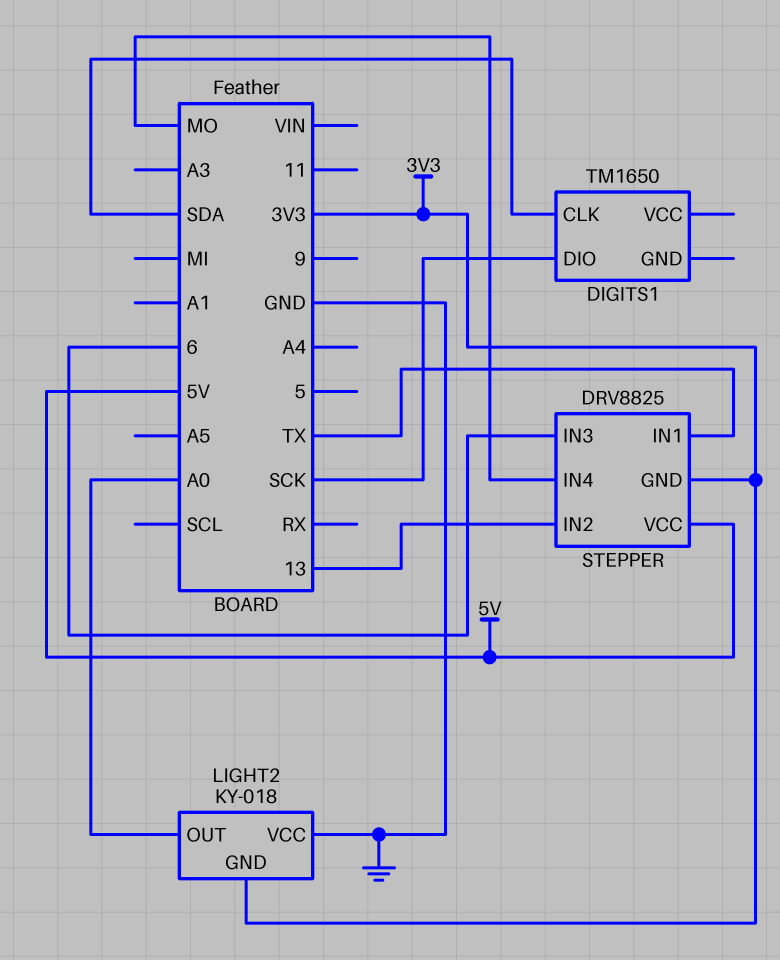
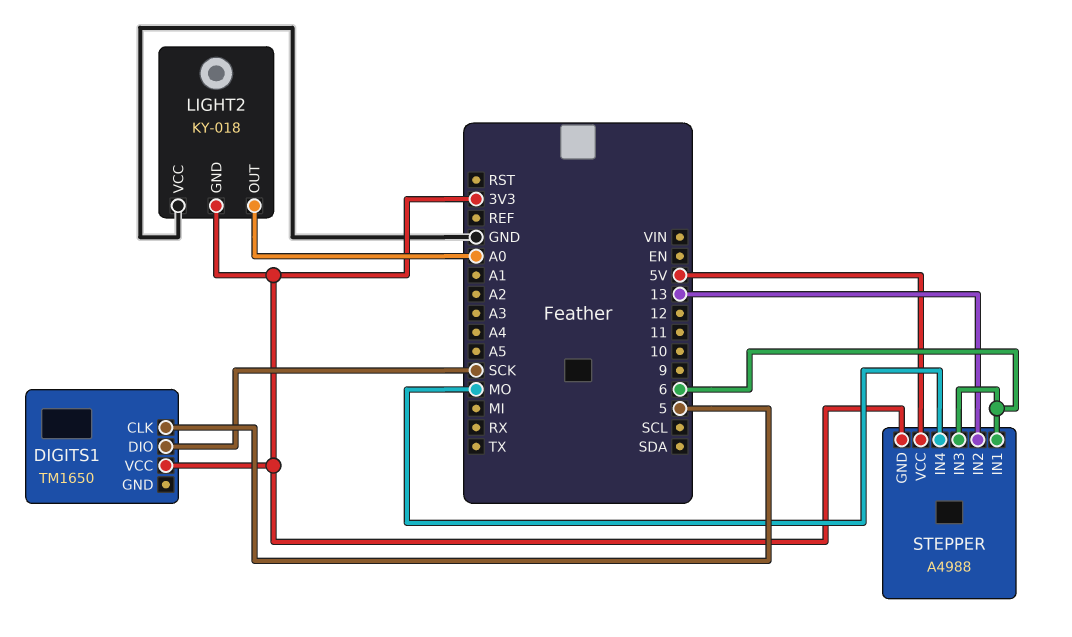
DIGITS1 pin CLK: SDA -> 5
DIGITS1 pin VCC: none -> 3V3
STEPPER: DRV8825 -> A4988
STEPPER pin IN1: TX -> 6

